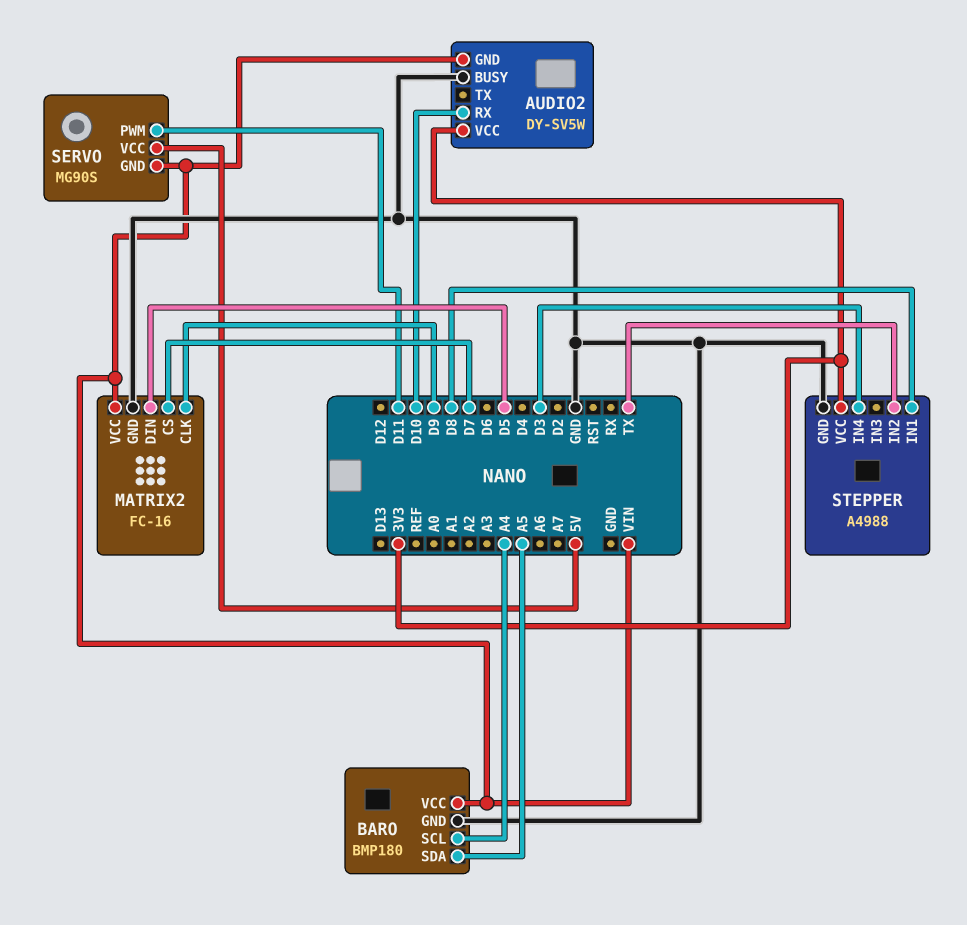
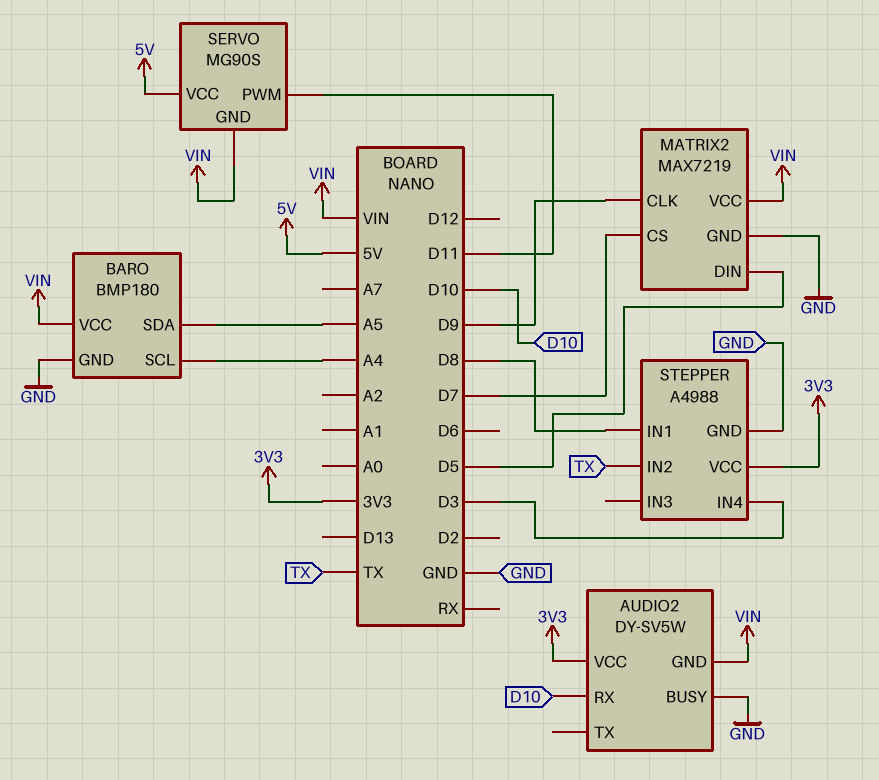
MATRIX2: FC-16 -> MAX7219

